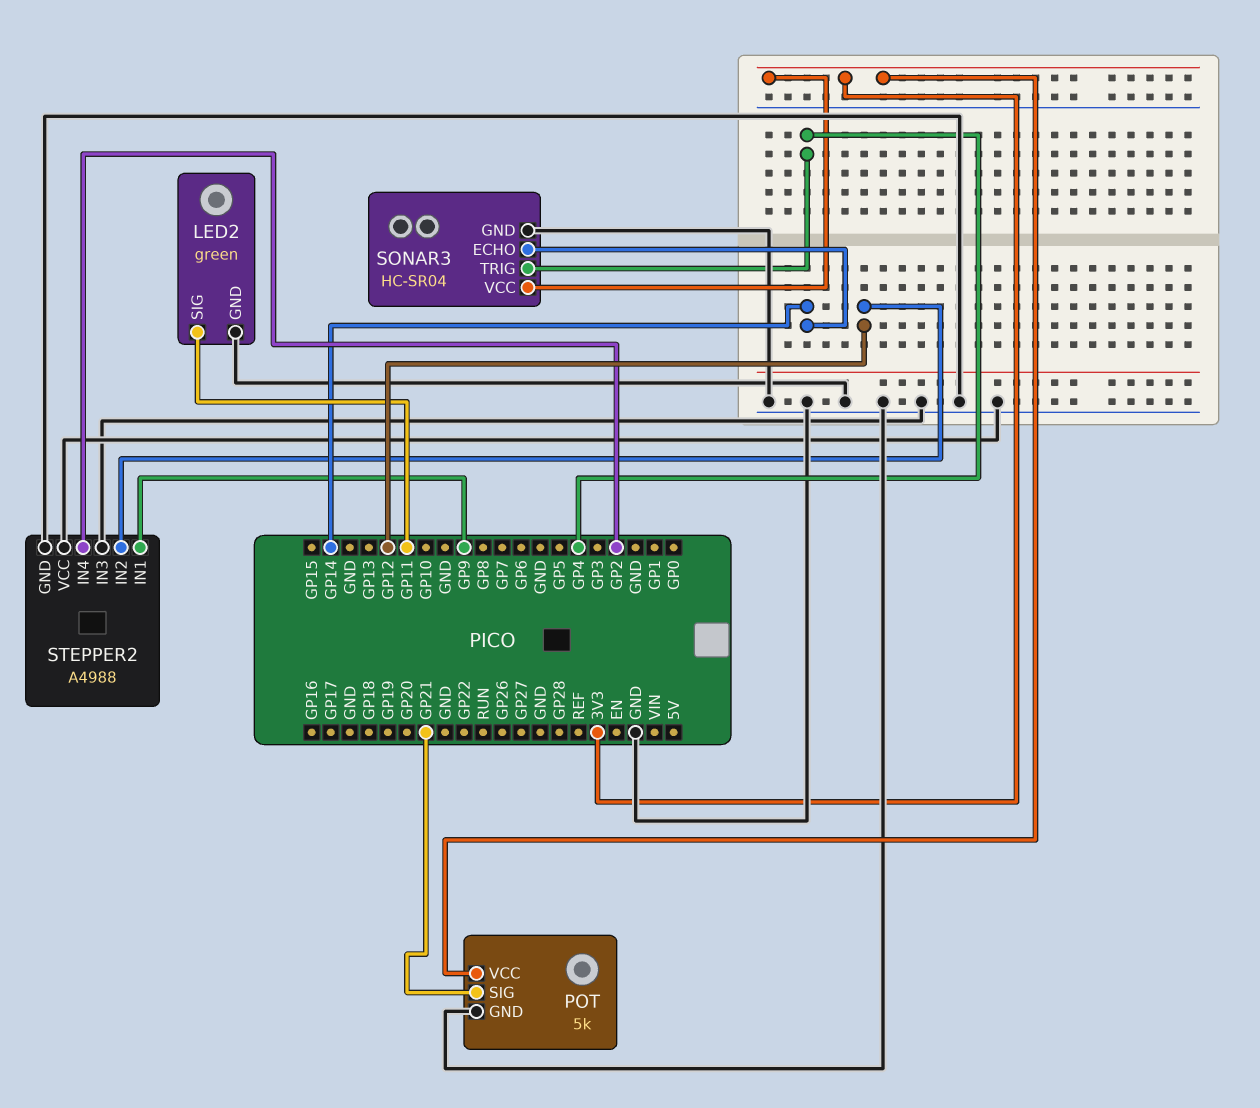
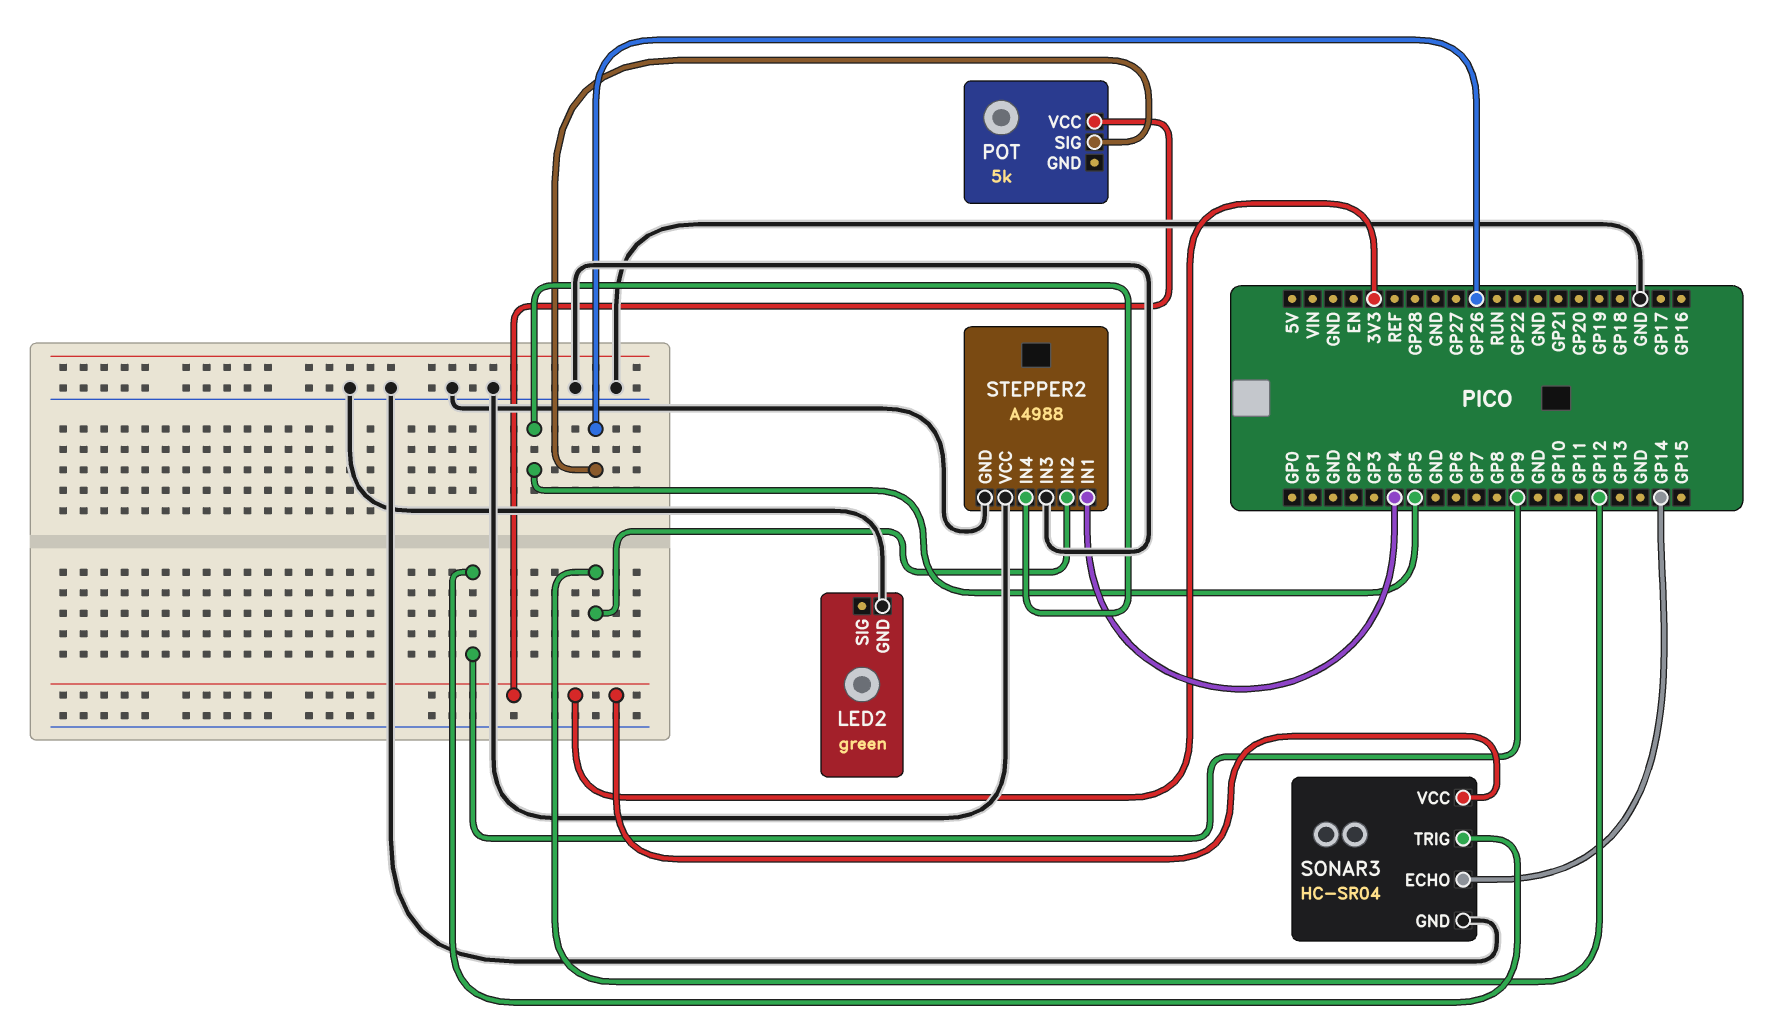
LED2 pin SIG: GP11 -> none
POT pin GND: GND -> none
POT pin SIG: GP21 -> GP26
SONAR3 pin TRIG: GP4 -> GP9
STEPPER2 pin IN1: GP9 -> GP4
STEPPER2 pin IN4: GP2 -> GP5

